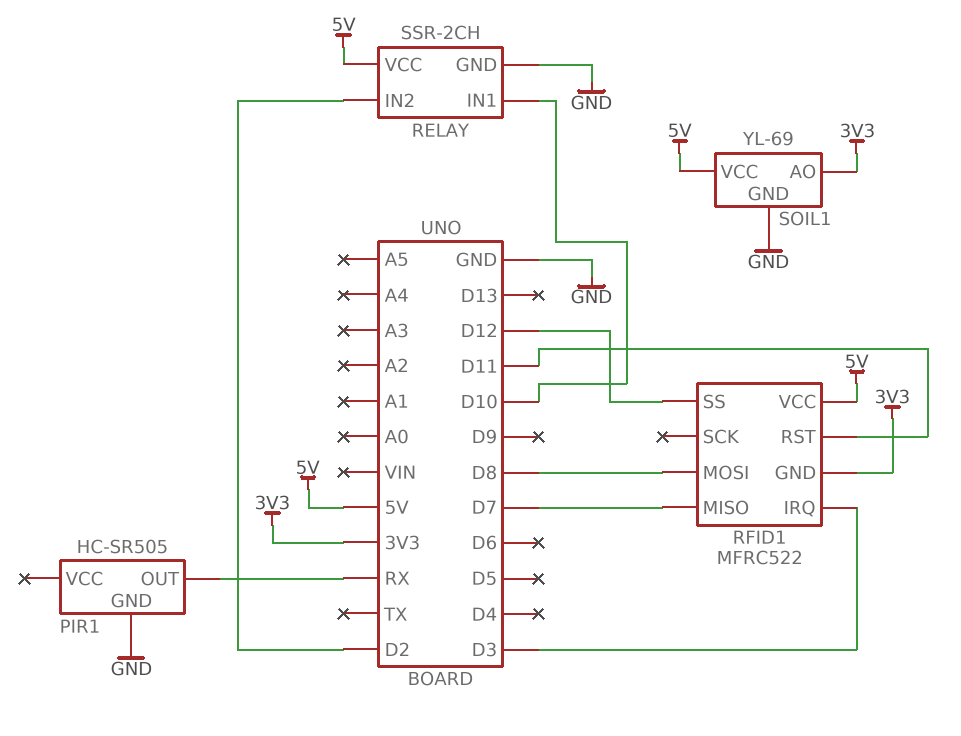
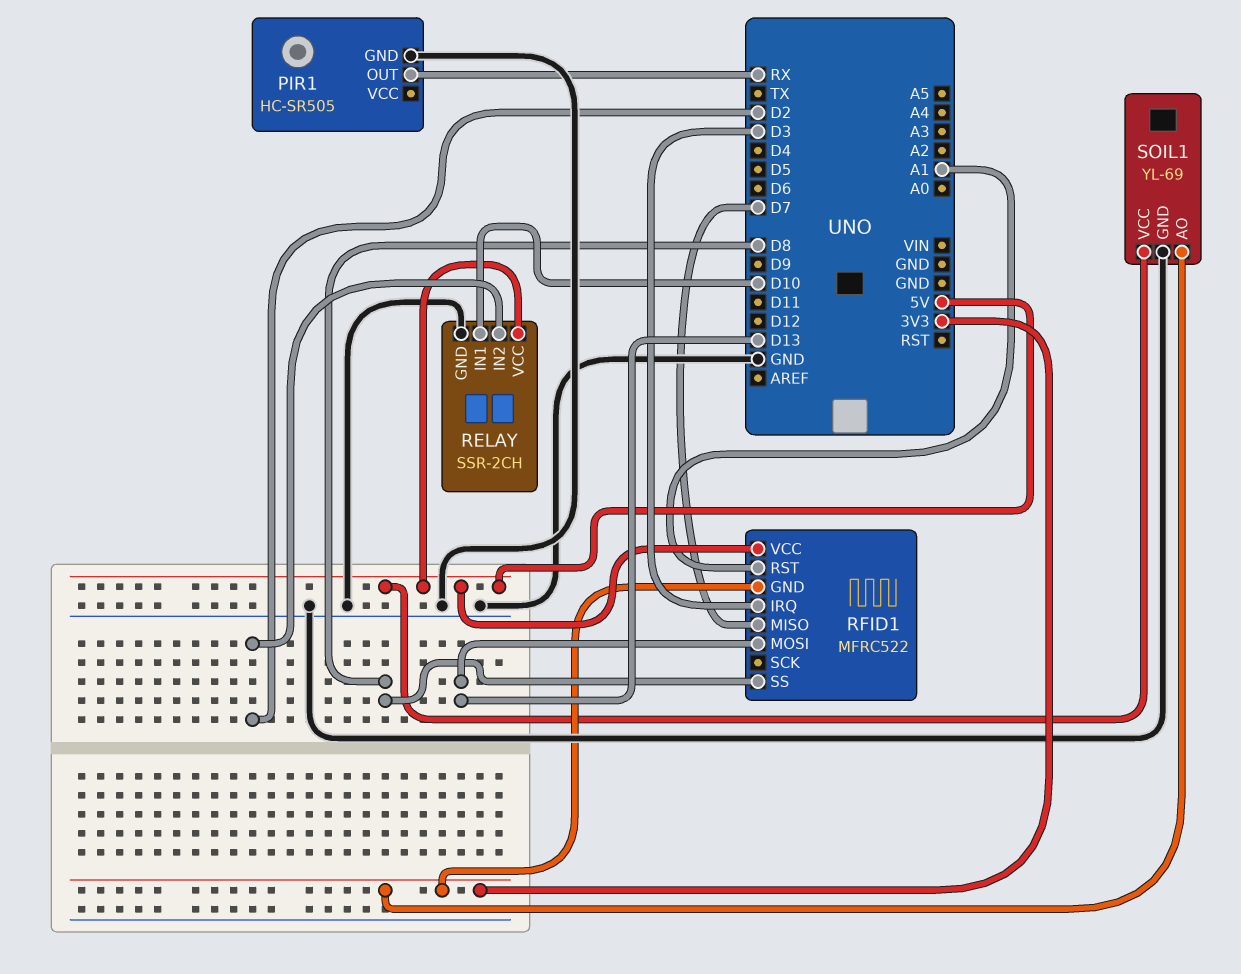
RFID1 pin MOSI: D8 -> D13
RFID1 pin RST: D11 -> A1
RFID1 pin SS: D12 -> D8

